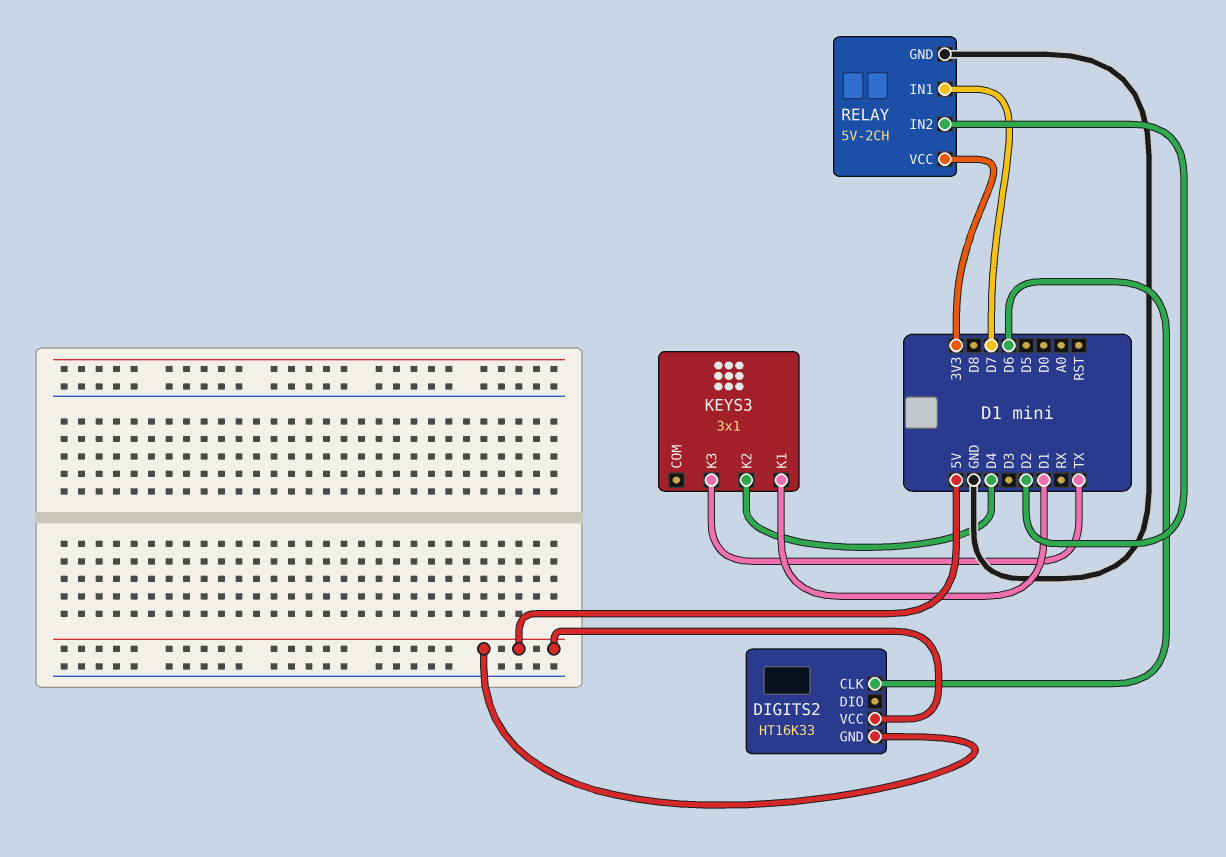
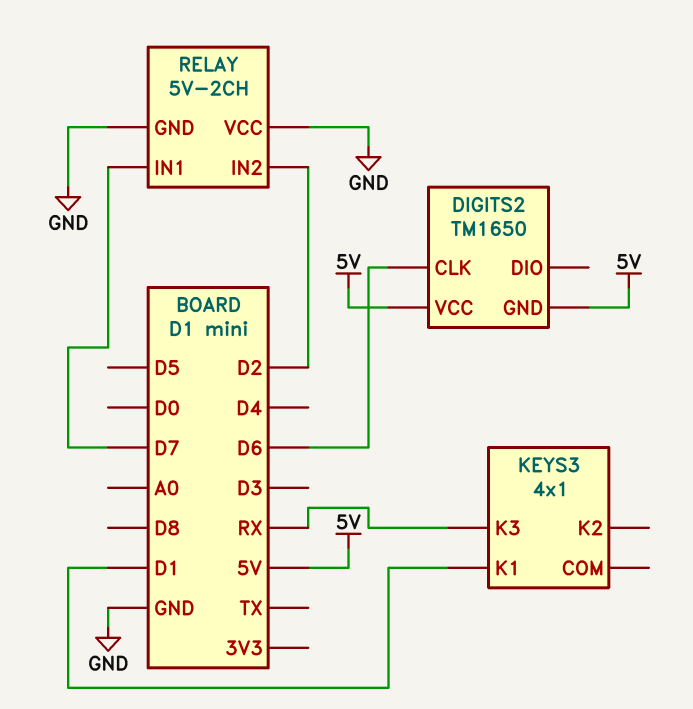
DIGITS2: HT16K33 -> TM1650
KEYS3: 3x1 -> 4x1
KEYS3 pin K2: D4 -> none
KEYS3 pin K3: TX -> RX
RELAY pin VCC: 3V3 -> GND

